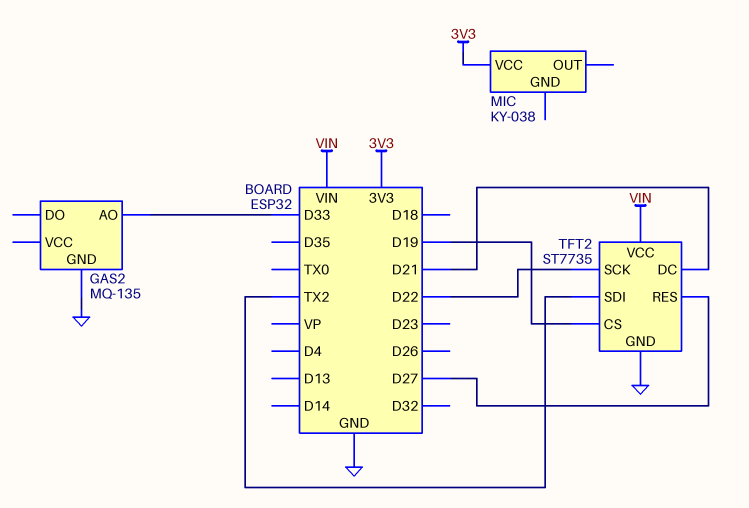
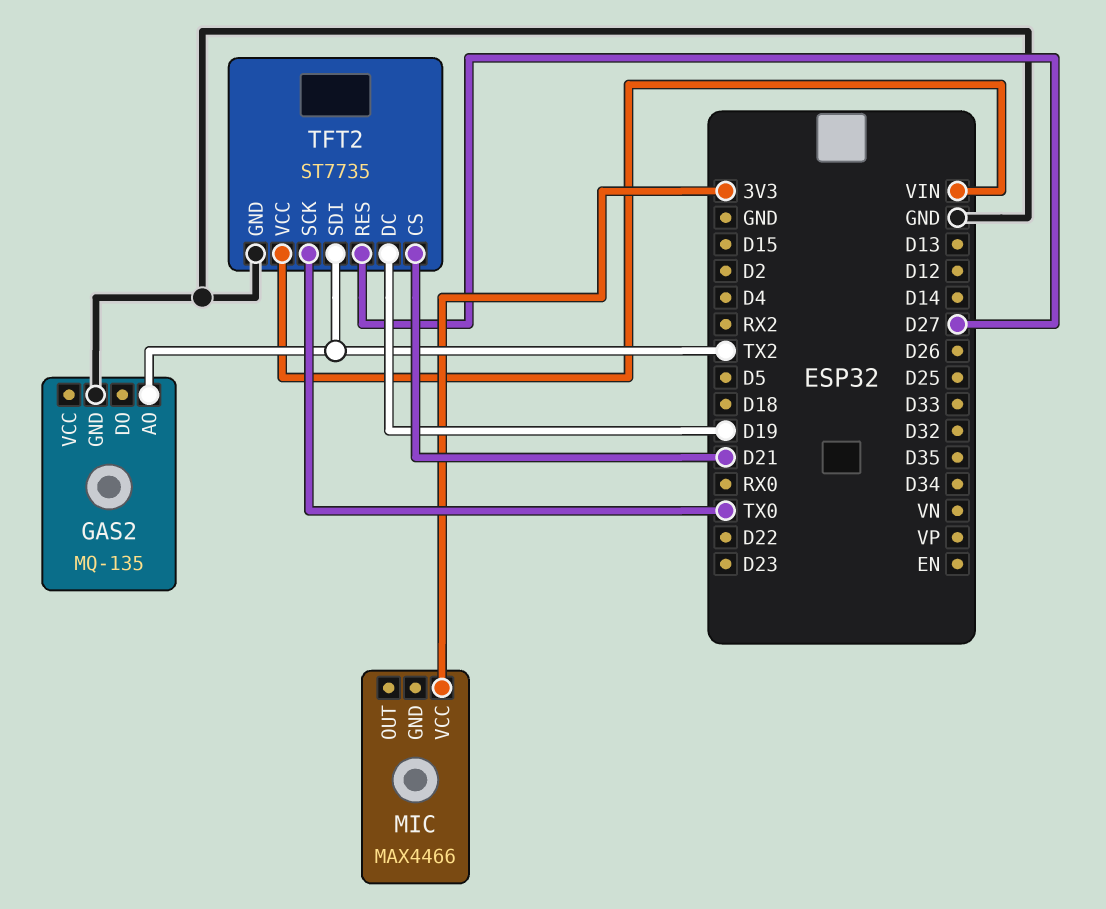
GAS2 pin AO: D33 -> TX2
MIC: KY-038 -> MAX4466
TFT2 pin CS: D19 -> D21
TFT2 pin DC: D21 -> D19
TFT2 pin SCK: D22 -> TX0

